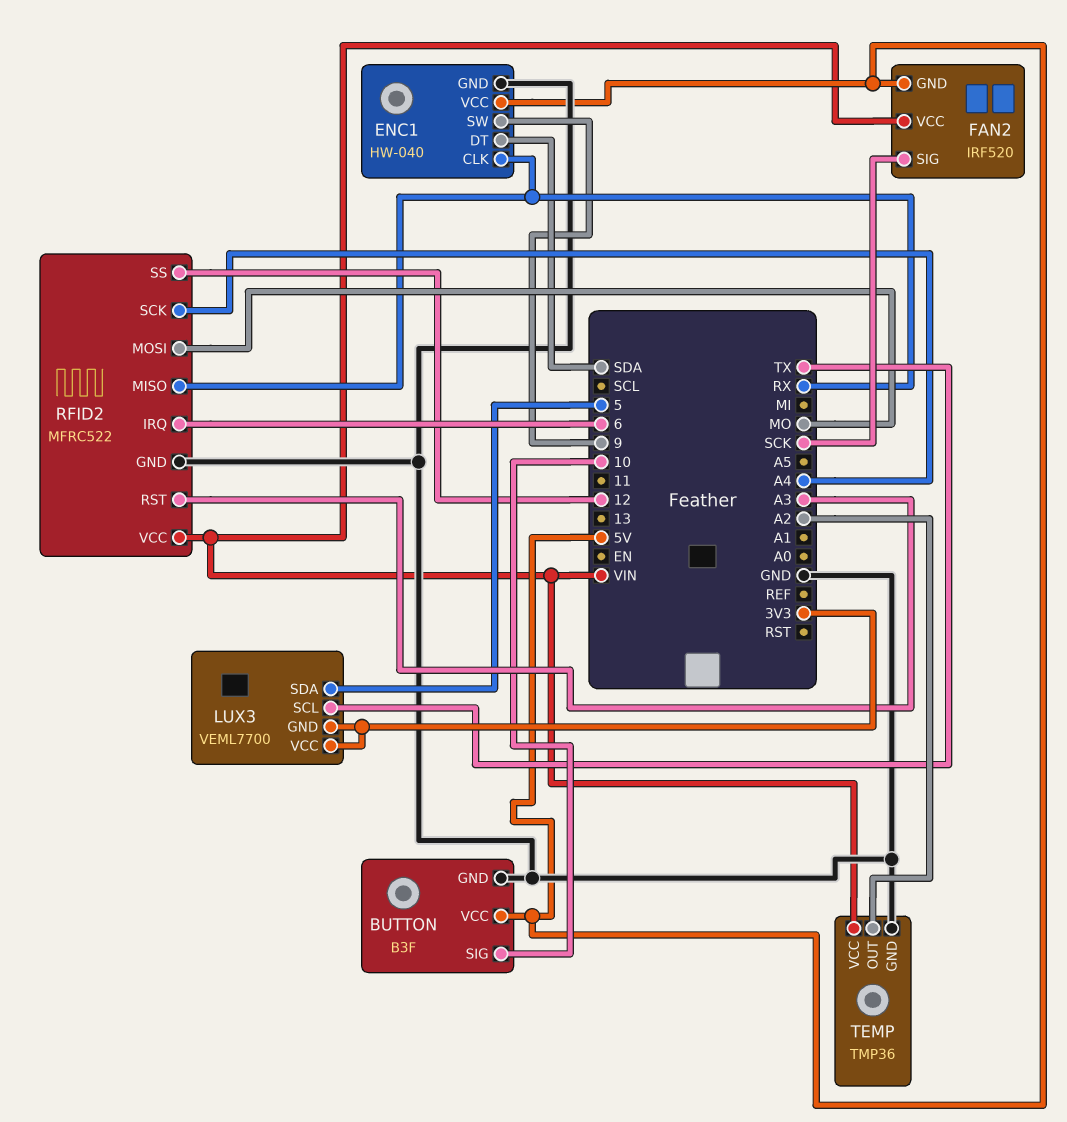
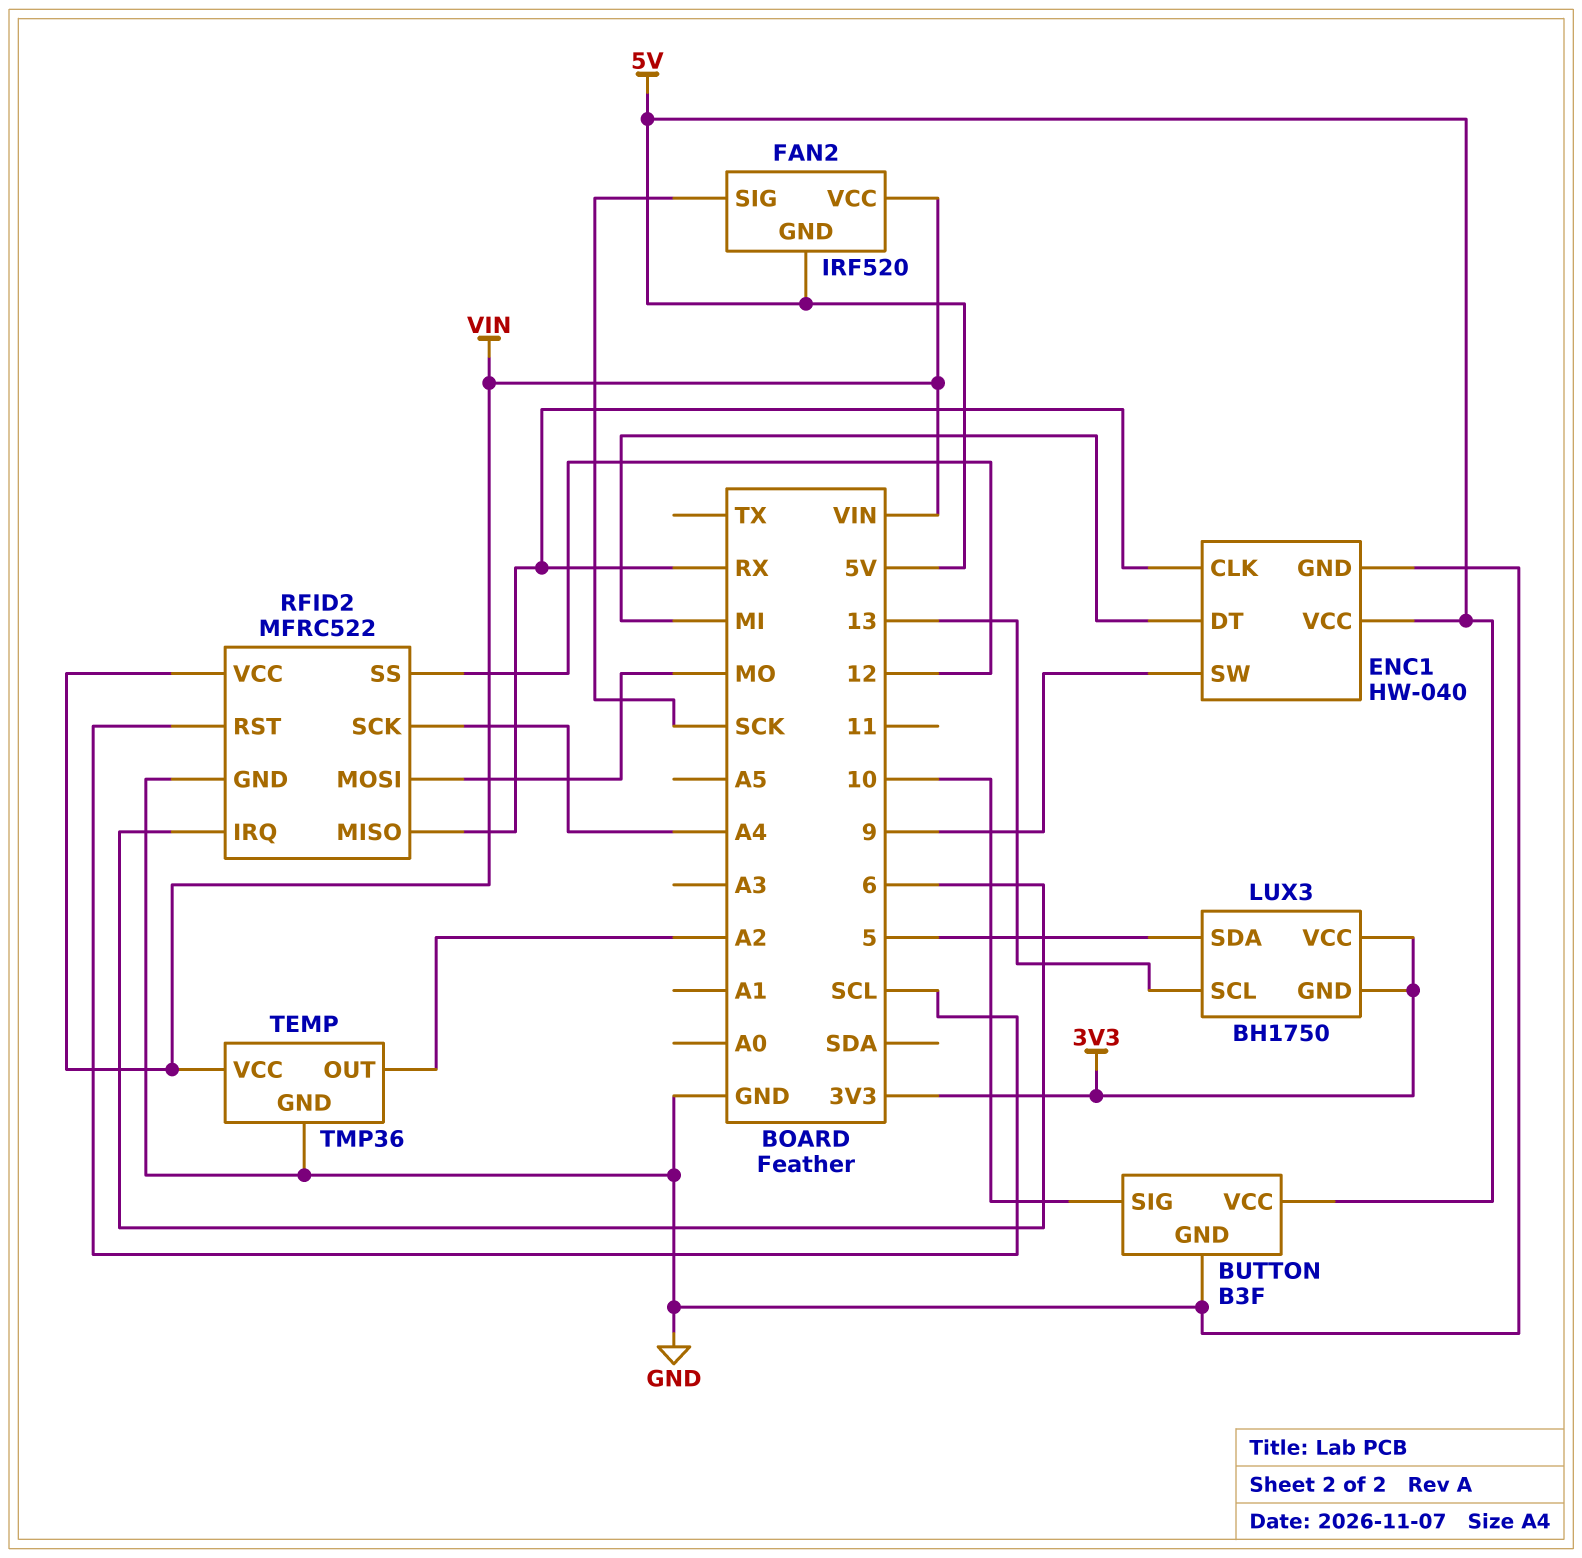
ENC1 pin DT: SDA -> MI
LUX3: VEML7700 -> BH1750
LUX3 pin SCL: TX -> 13
RFID2 pin RST: A3 -> SCL

